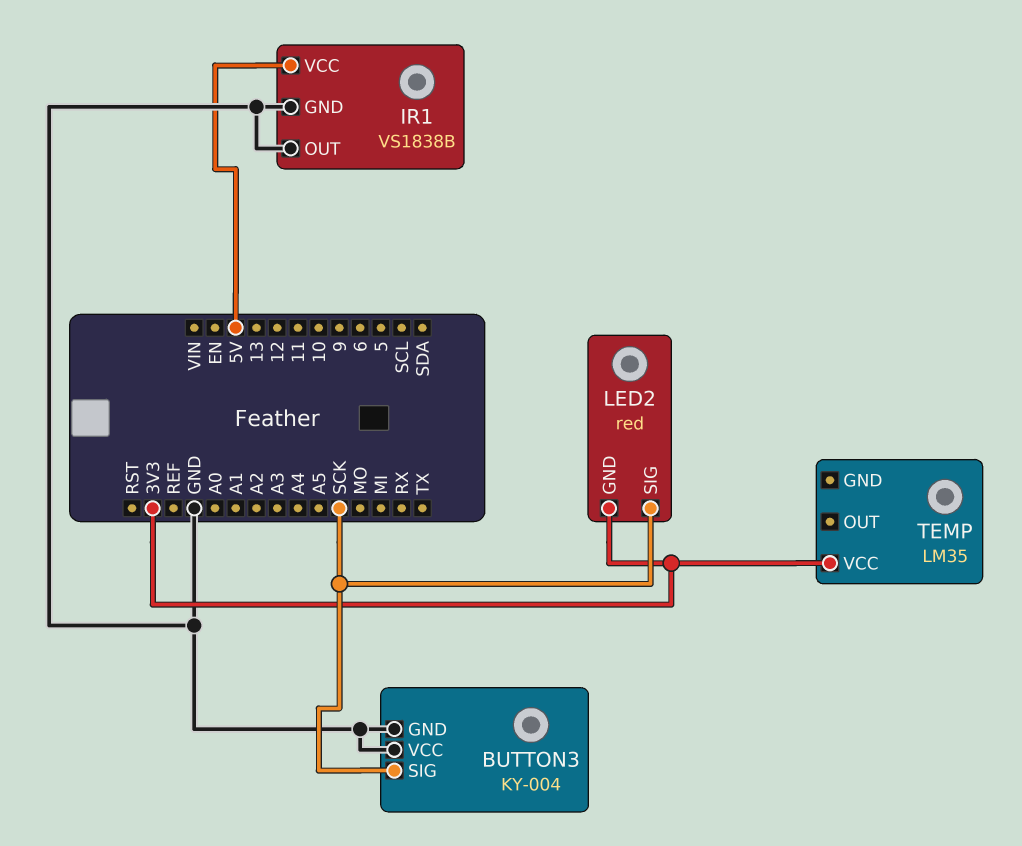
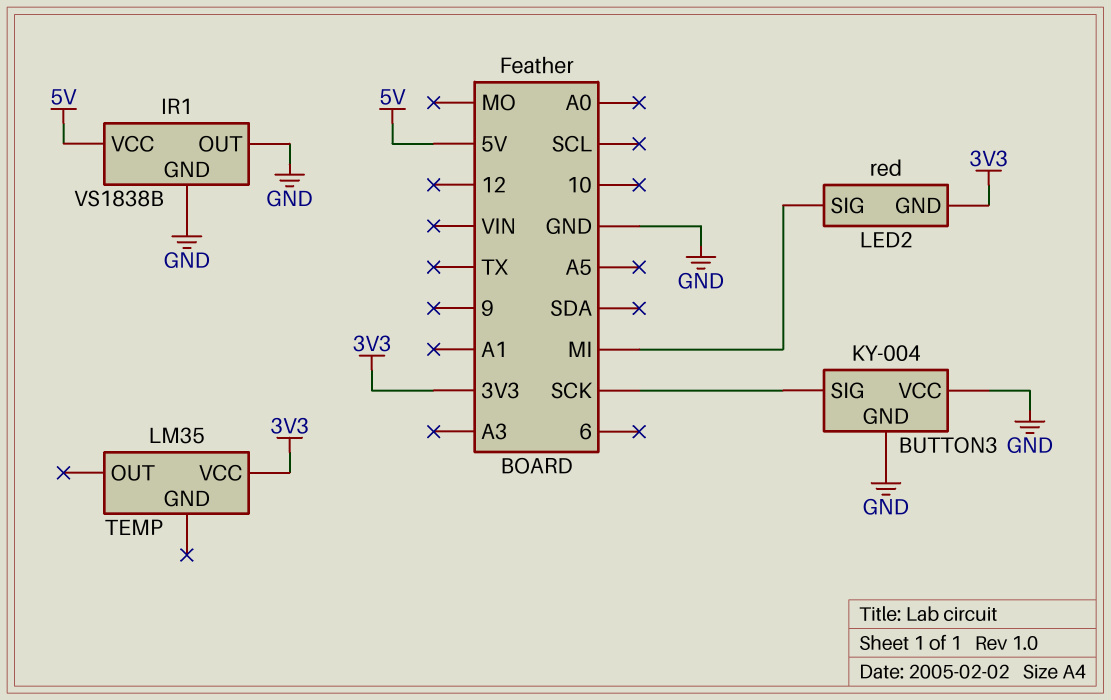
LED2 pin SIG: SCK -> MI

